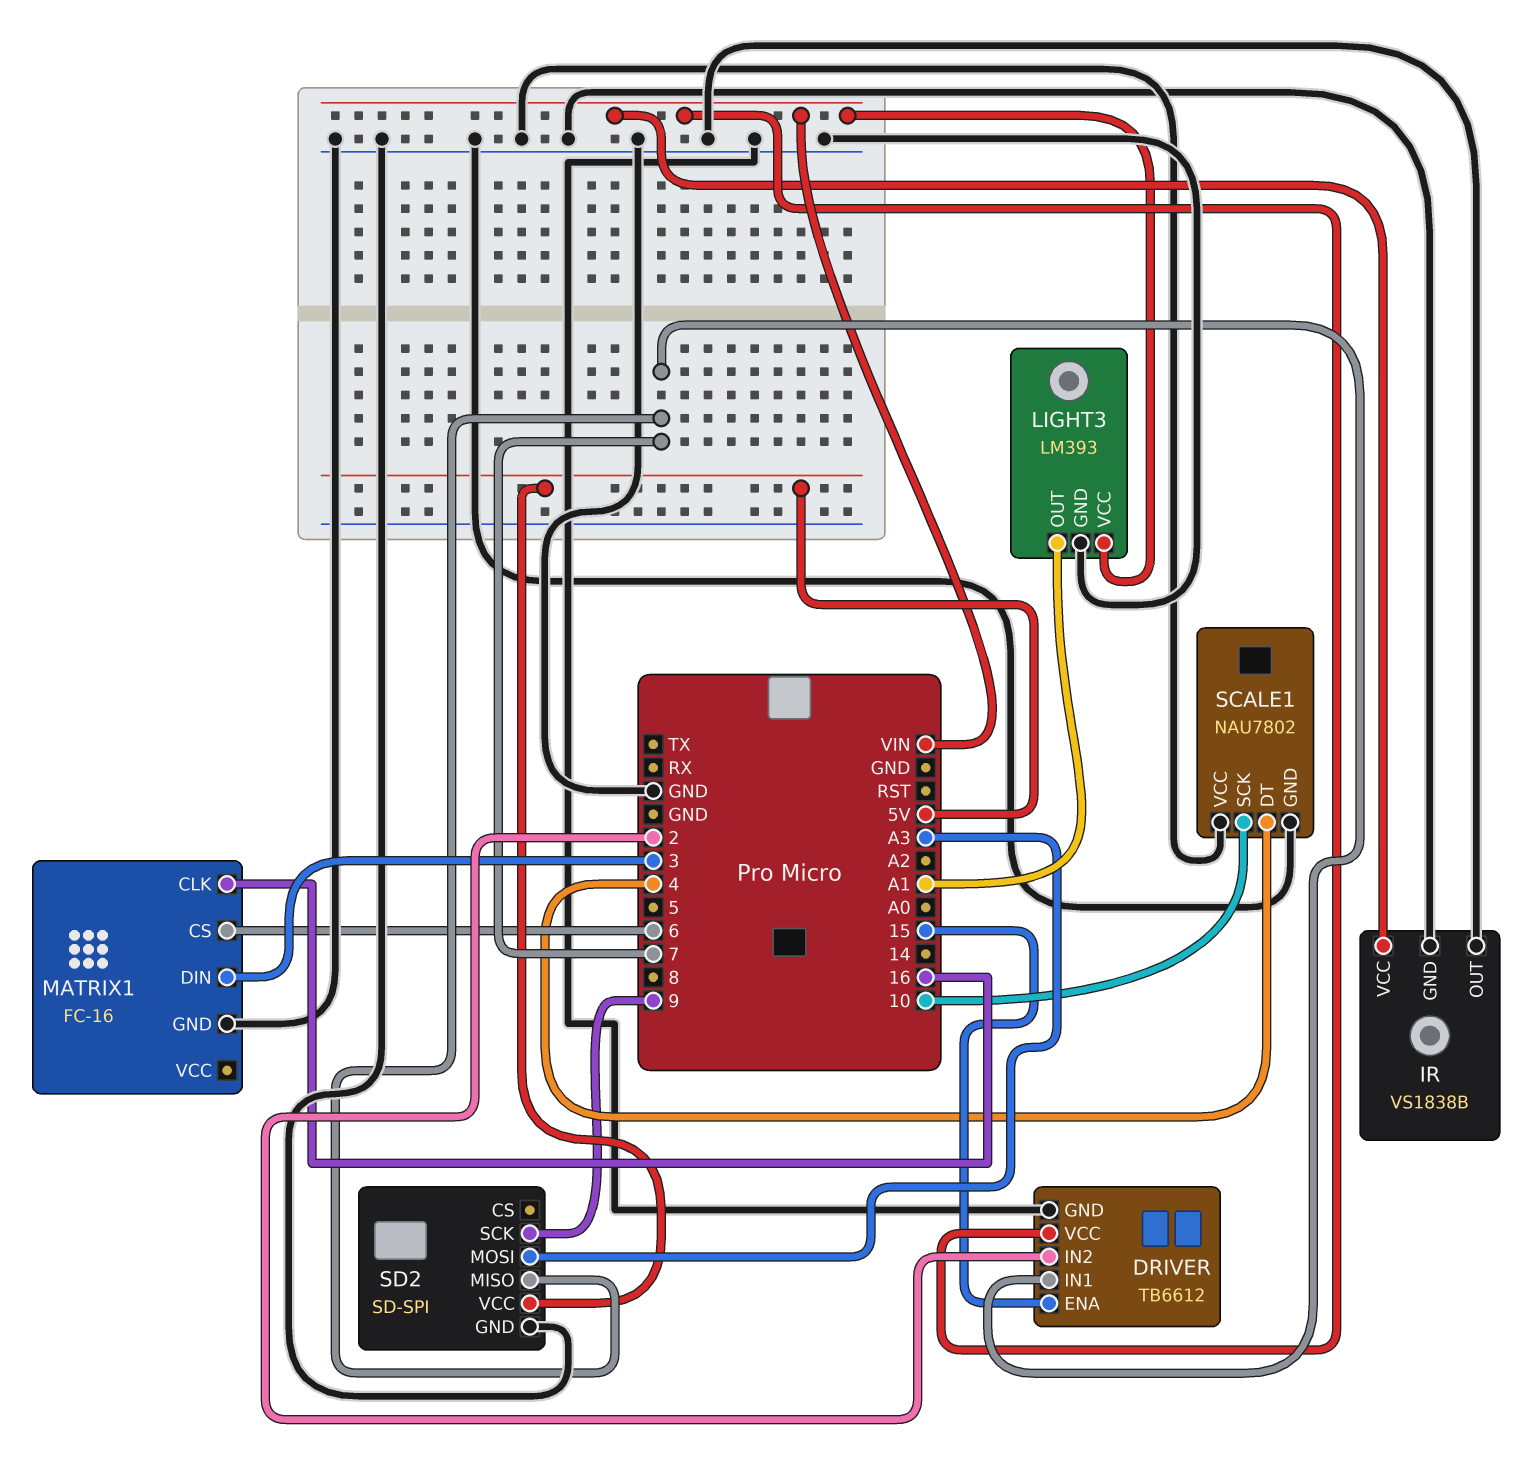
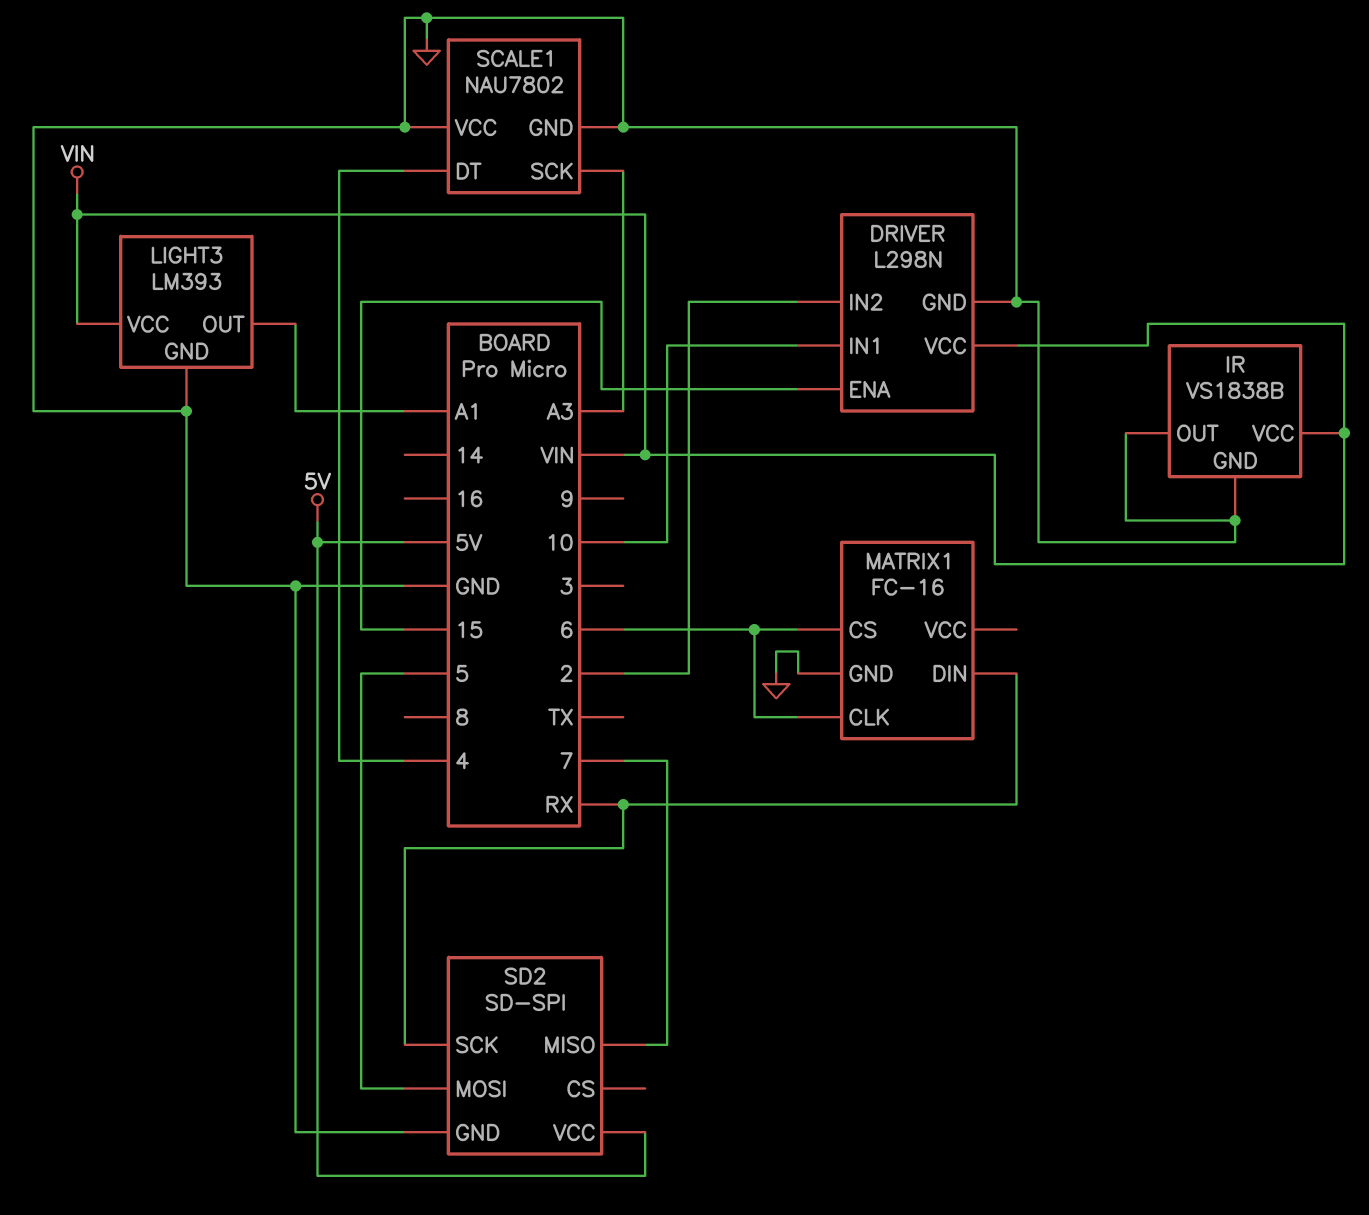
DRIVER: TB6612 -> L298N
DRIVER pin IN1: 7 -> 10
MATRIX1 pin CLK: 16 -> 6
MATRIX1 pin DIN: 3 -> RX
SCALE1 pin SCK: 10 -> A3
SD2 pin MOSI: A3 -> 5
SD2 pin SCK: 9 -> RX

